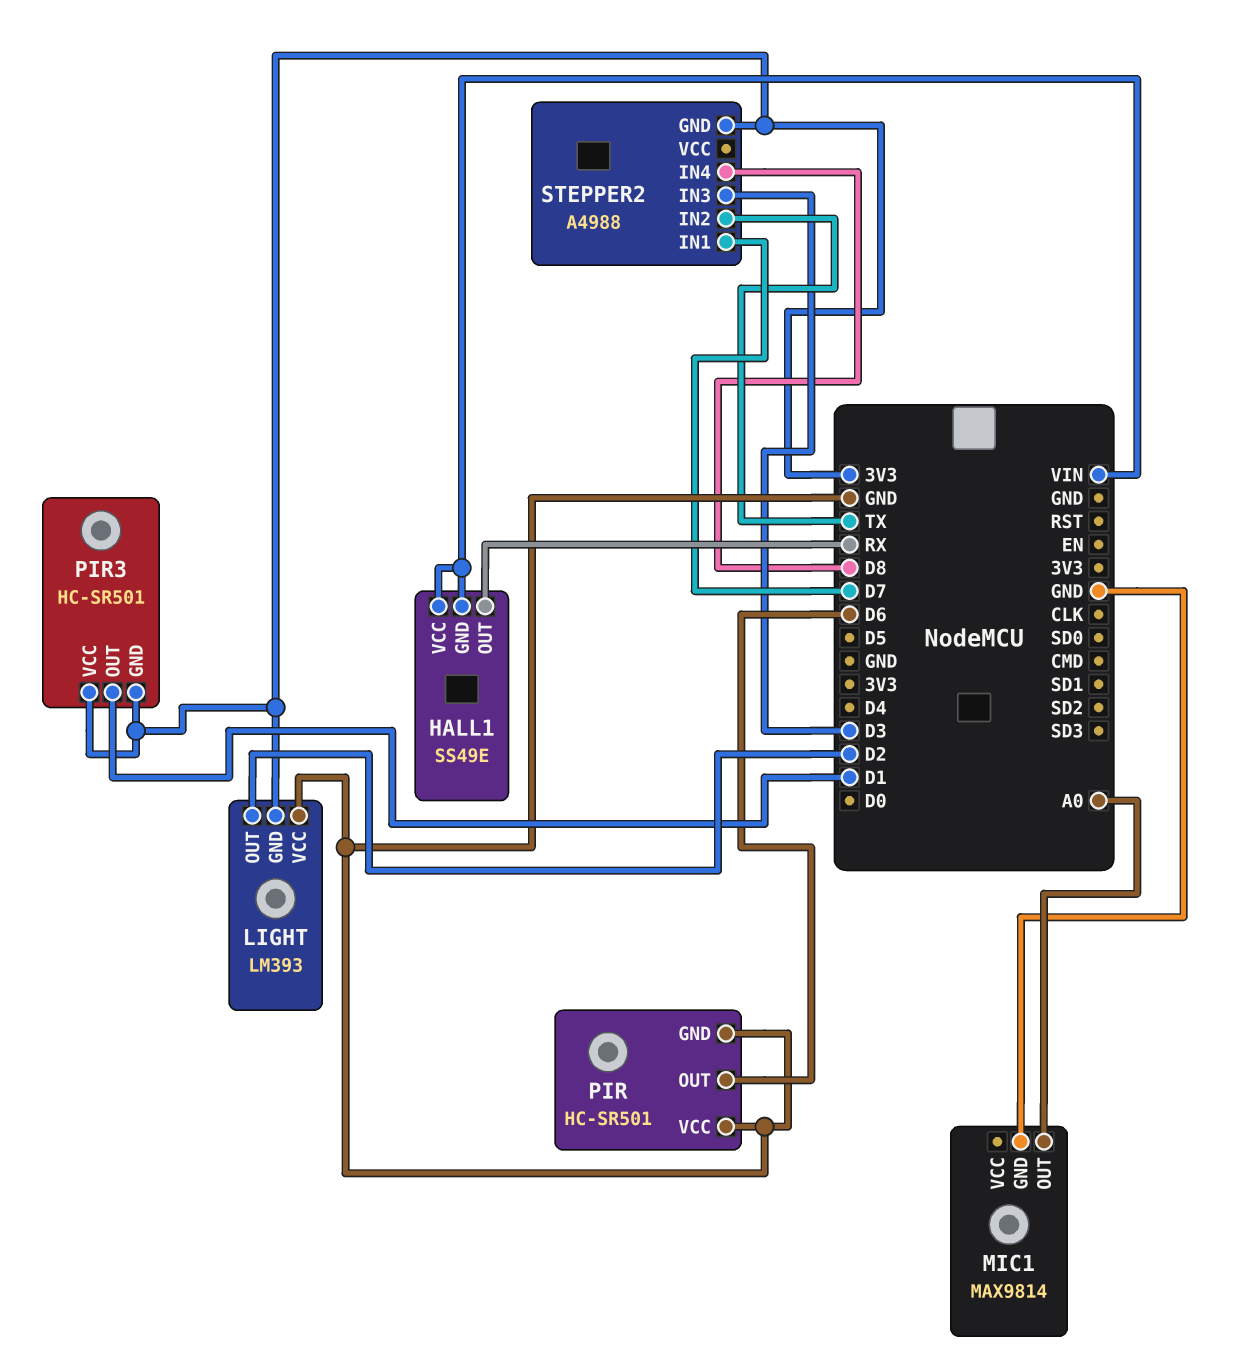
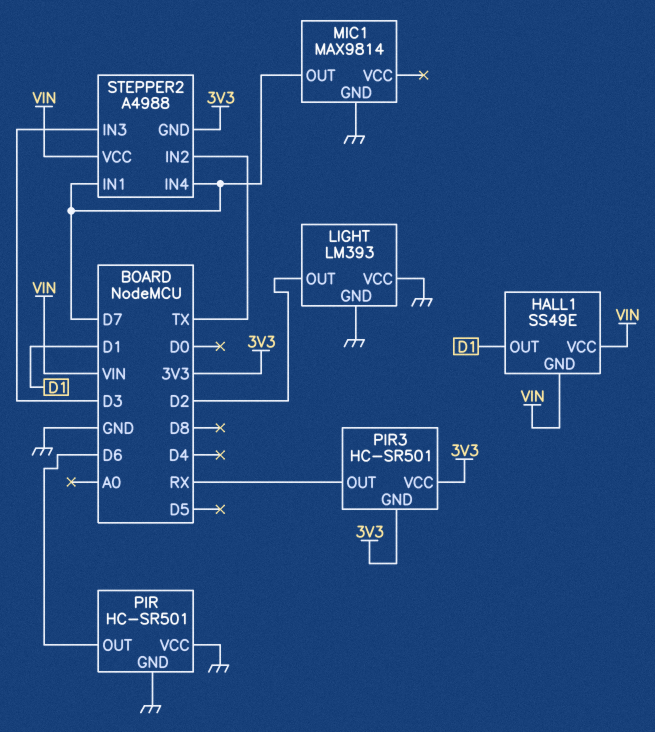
HALL1 pin OUT: RX -> D1
LIGHT pin GND: 3V3 -> GND
MIC1 pin OUT: A0 -> D7
PIR3 pin OUT: D1 -> RX
STEPPER2 pin IN4: D8 -> D7
STEPPER2 pin VCC: none -> VIN

